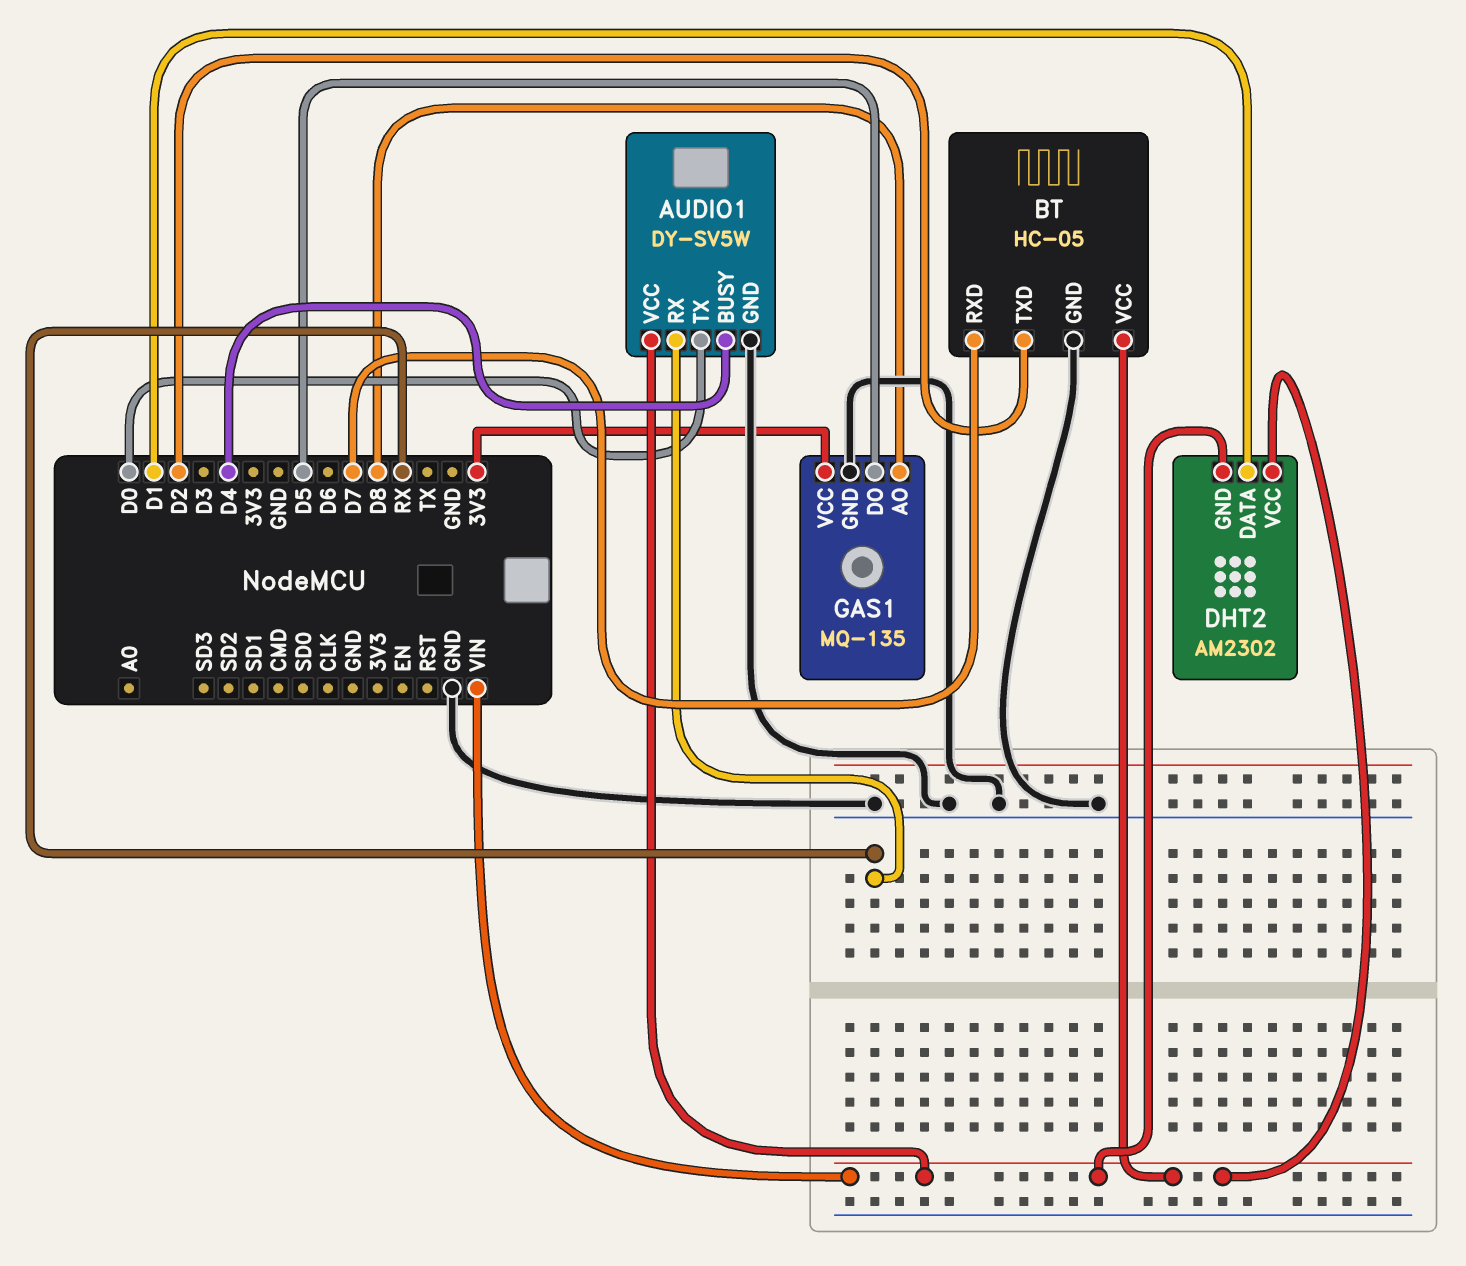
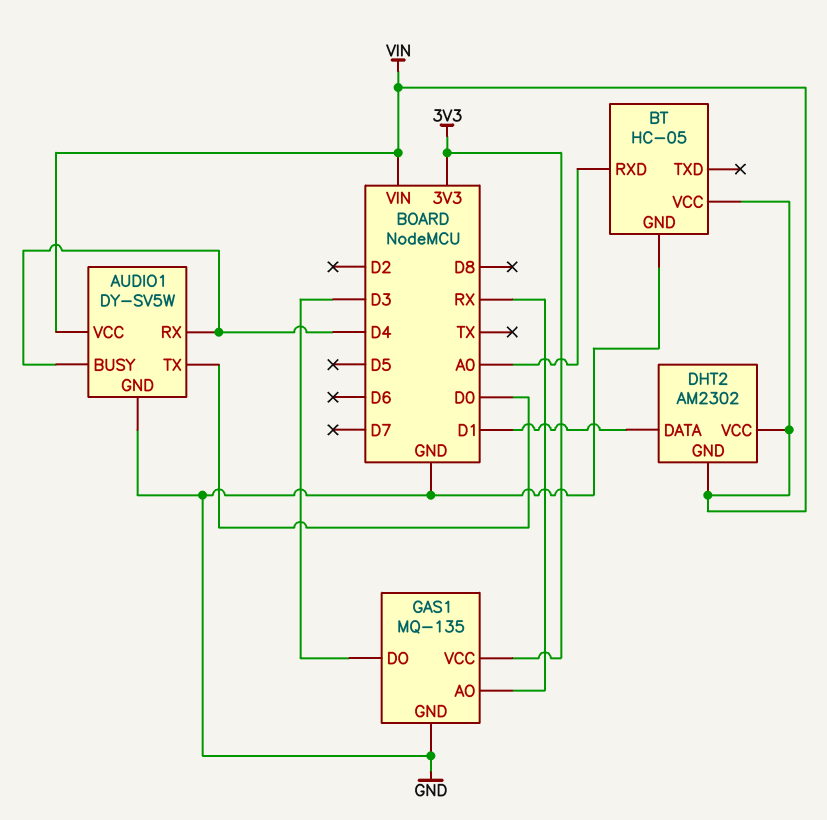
AUDIO1 pin RX: RX -> D4
BT pin RXD: D7 -> A0
BT pin TXD: D2 -> none
GAS1 pin AO: D8 -> RX
GAS1 pin DO: D5 -> D3

